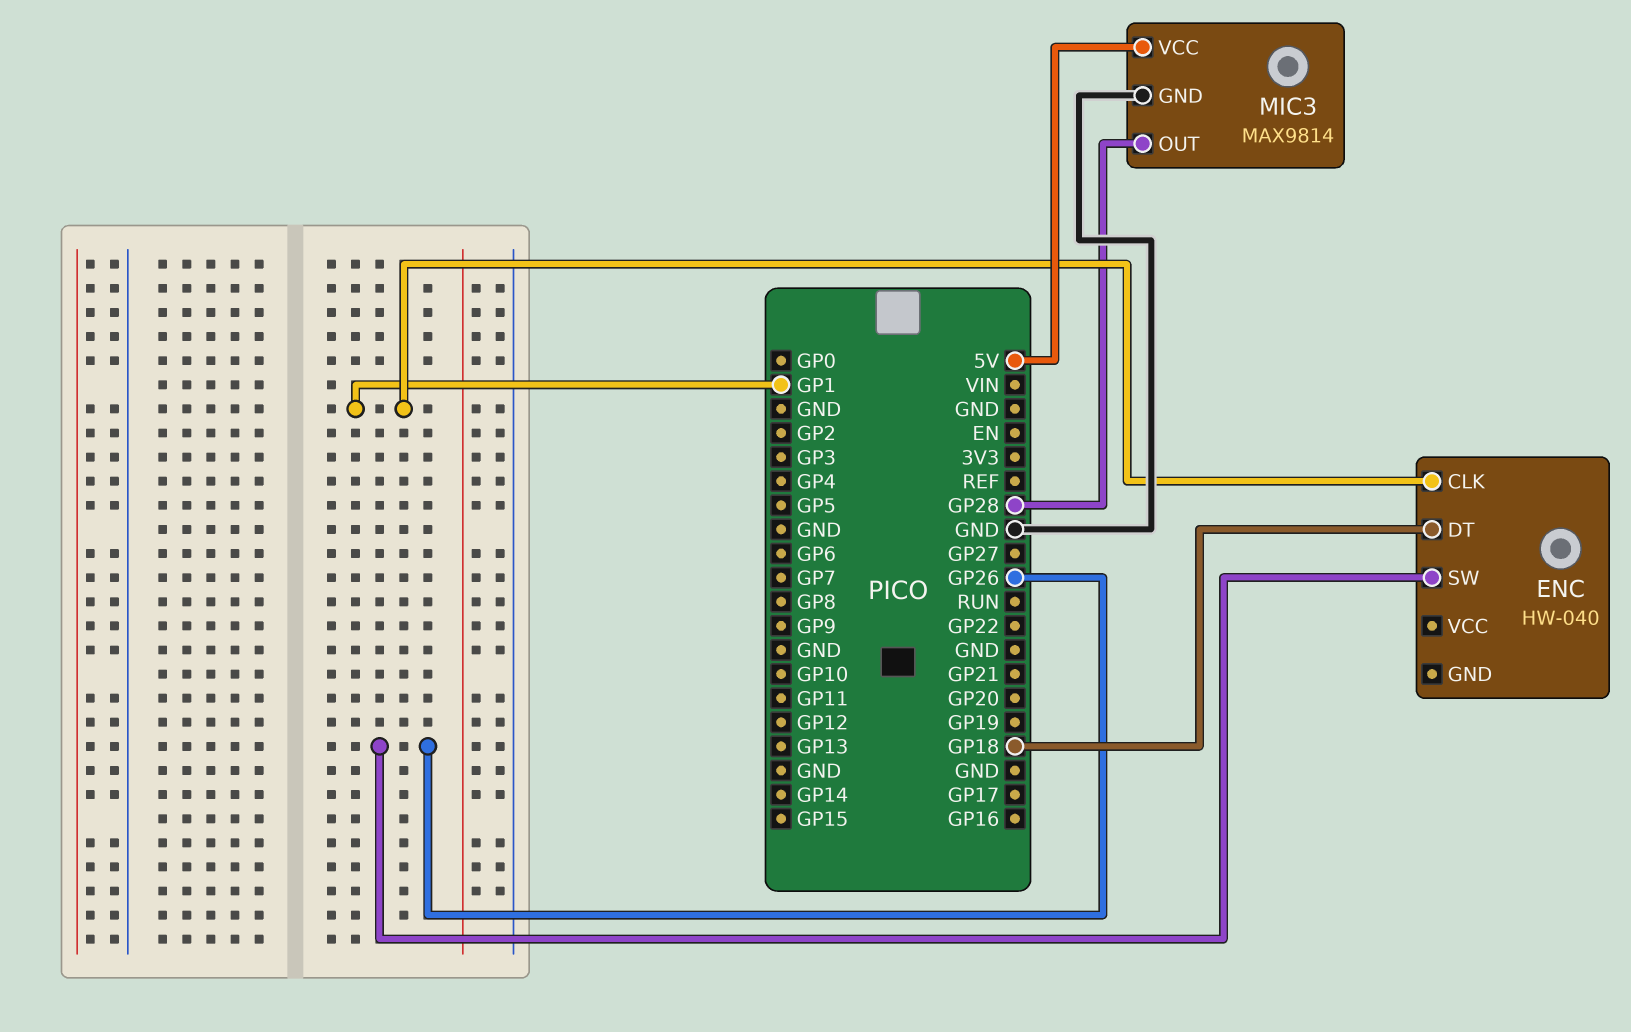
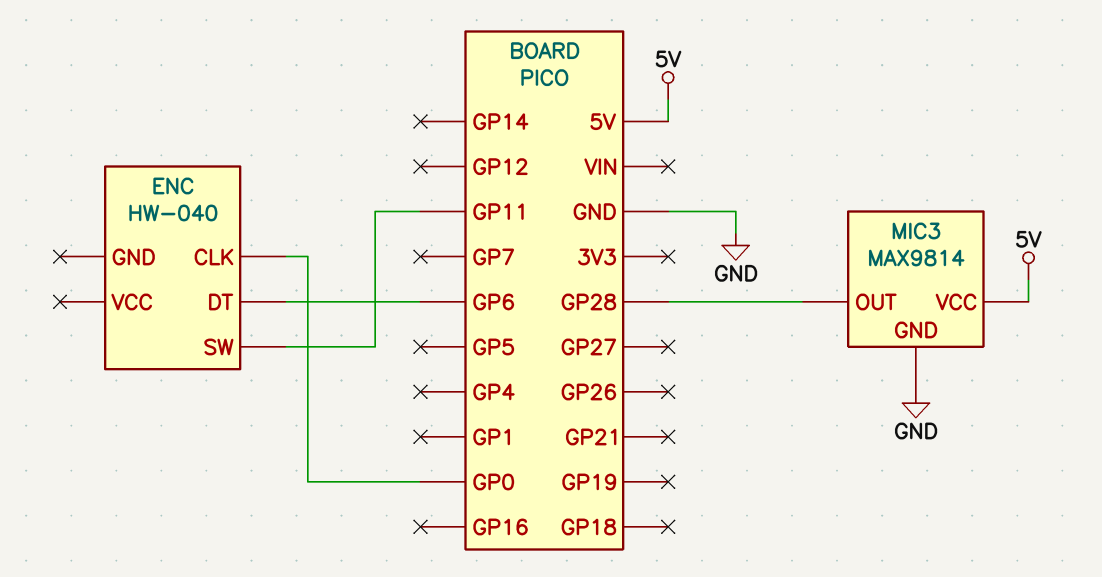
ENC pin CLK: GP1 -> GP0
ENC pin DT: GP18 -> GP6
ENC pin SW: GP26 -> GP11

